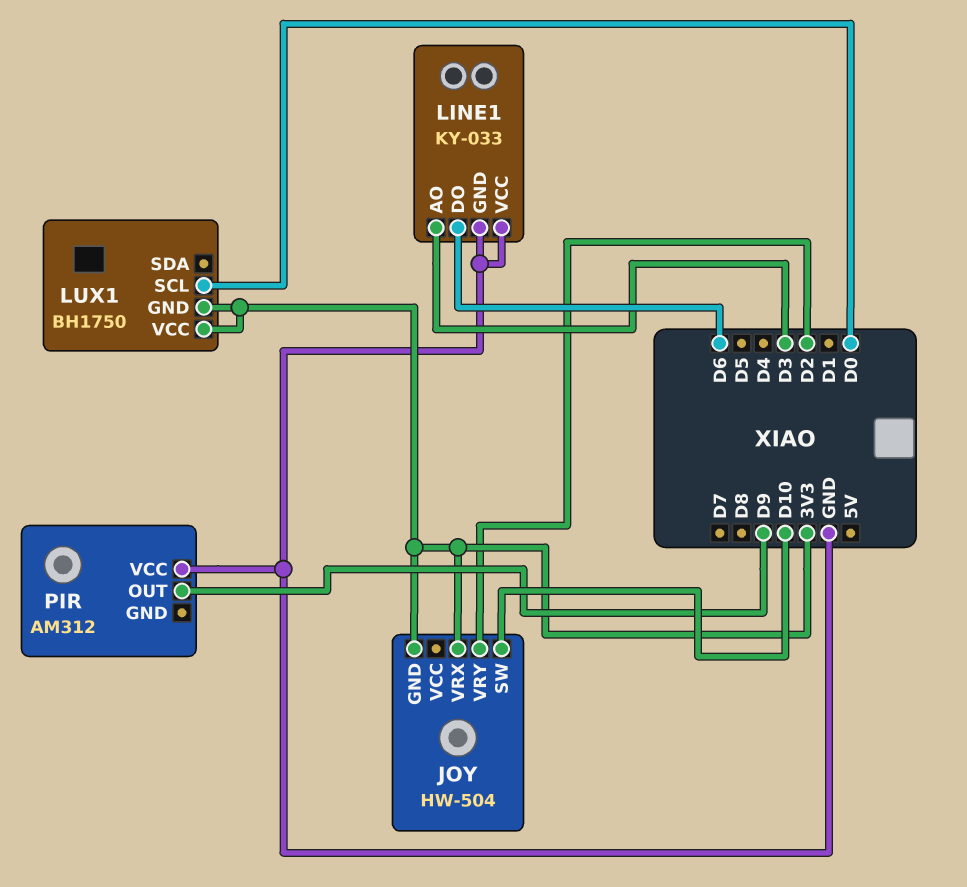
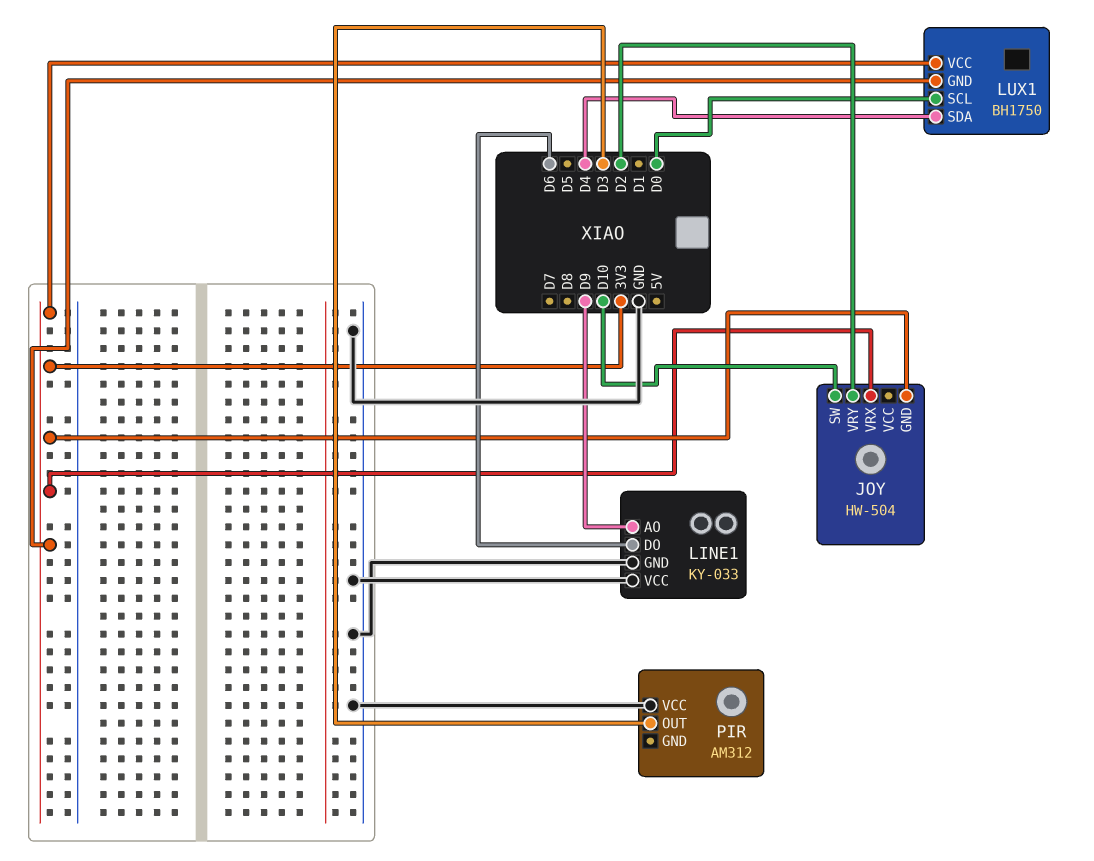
LINE1 pin AO: D3 -> D9
LUX1 pin SDA: none -> D4
PIR pin OUT: D9 -> D3

